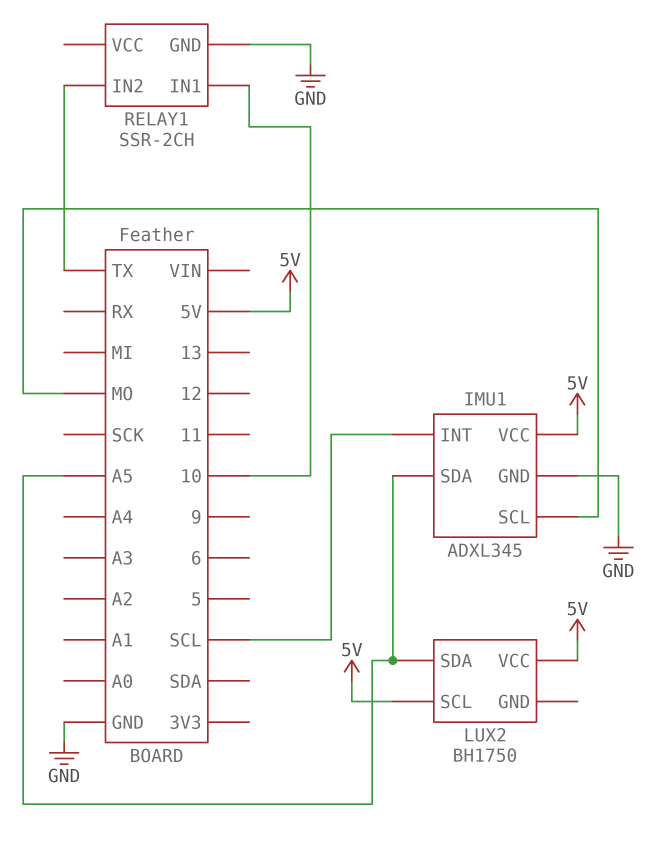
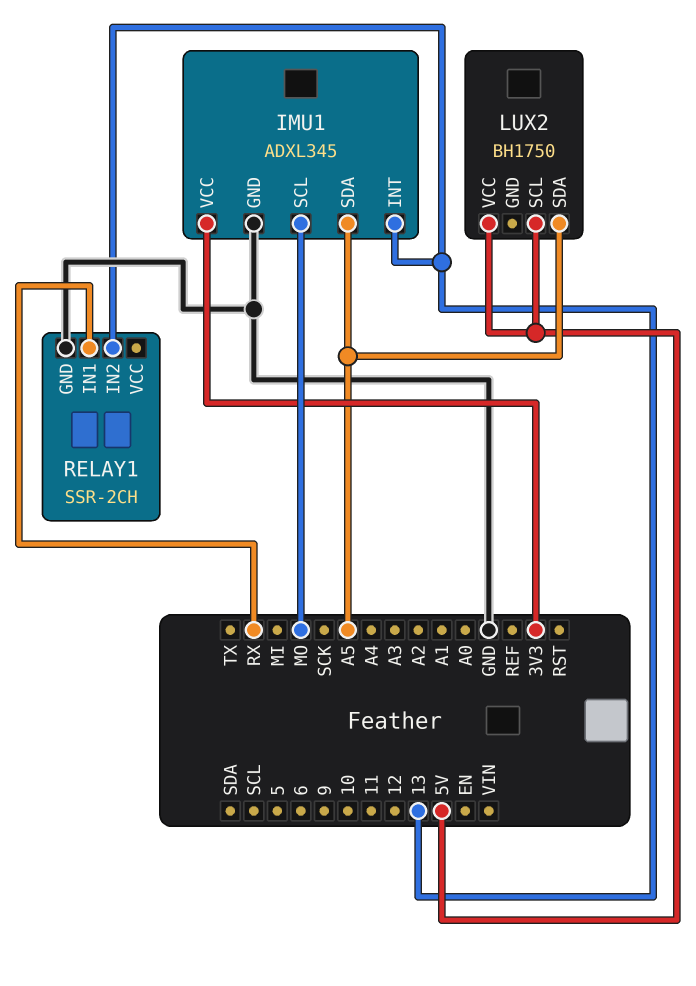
IMU1 pin INT: SCL -> 13
IMU1 pin VCC: 5V -> 3V3
RELAY1 pin IN1: 10 -> RX
RELAY1 pin IN2: TX -> 13

